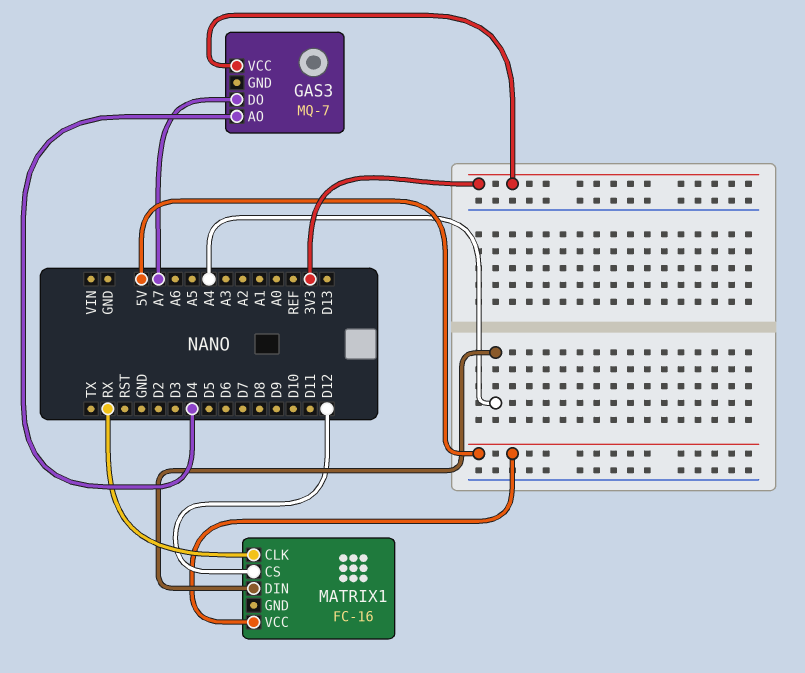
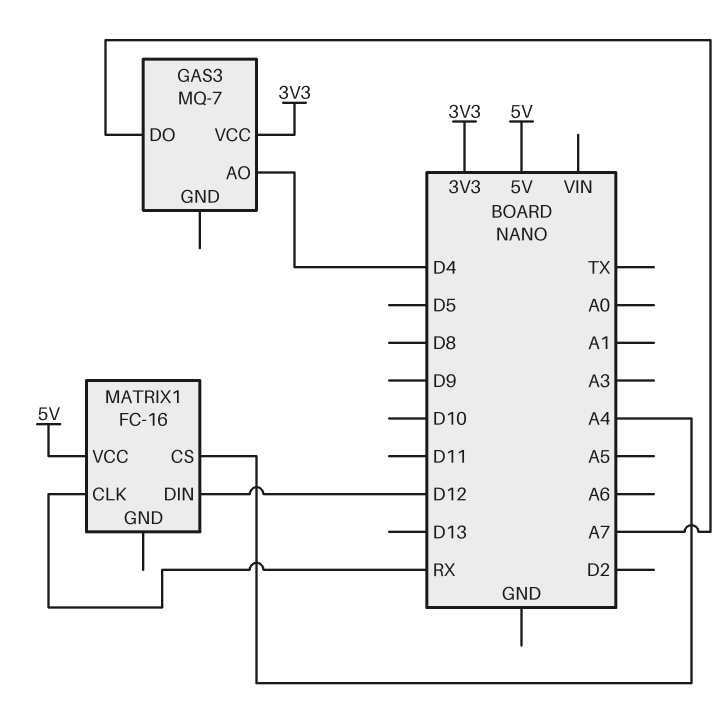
MATRIX1 pin CS: D12 -> A4
MATRIX1 pin DIN: A4 -> D12

